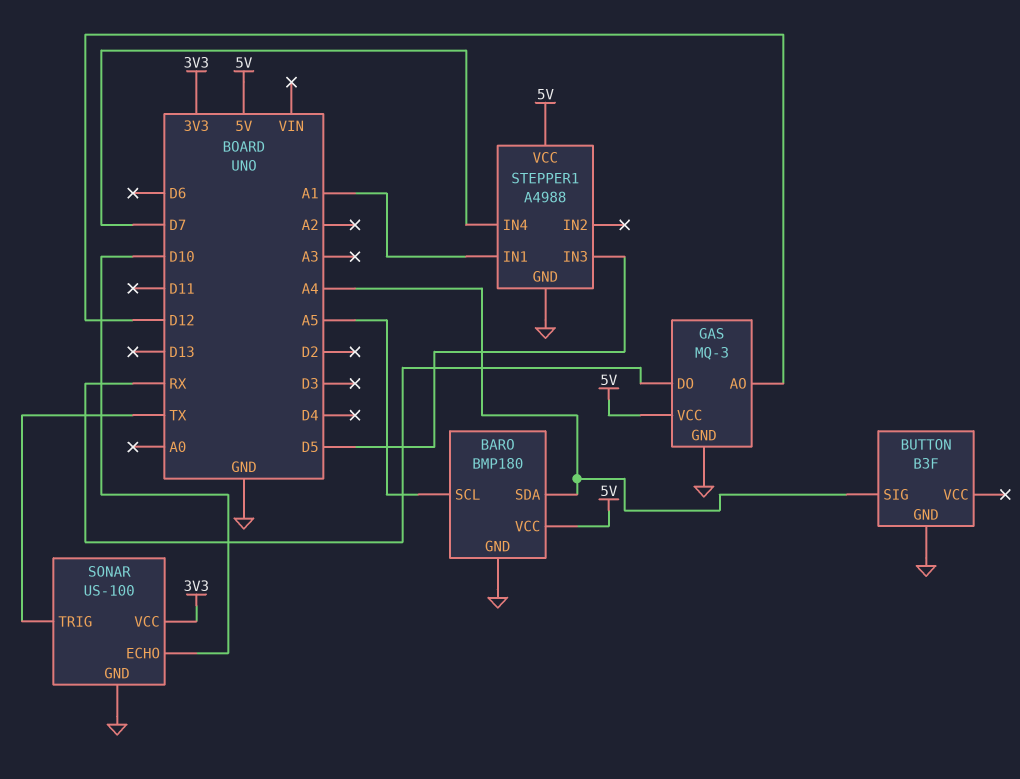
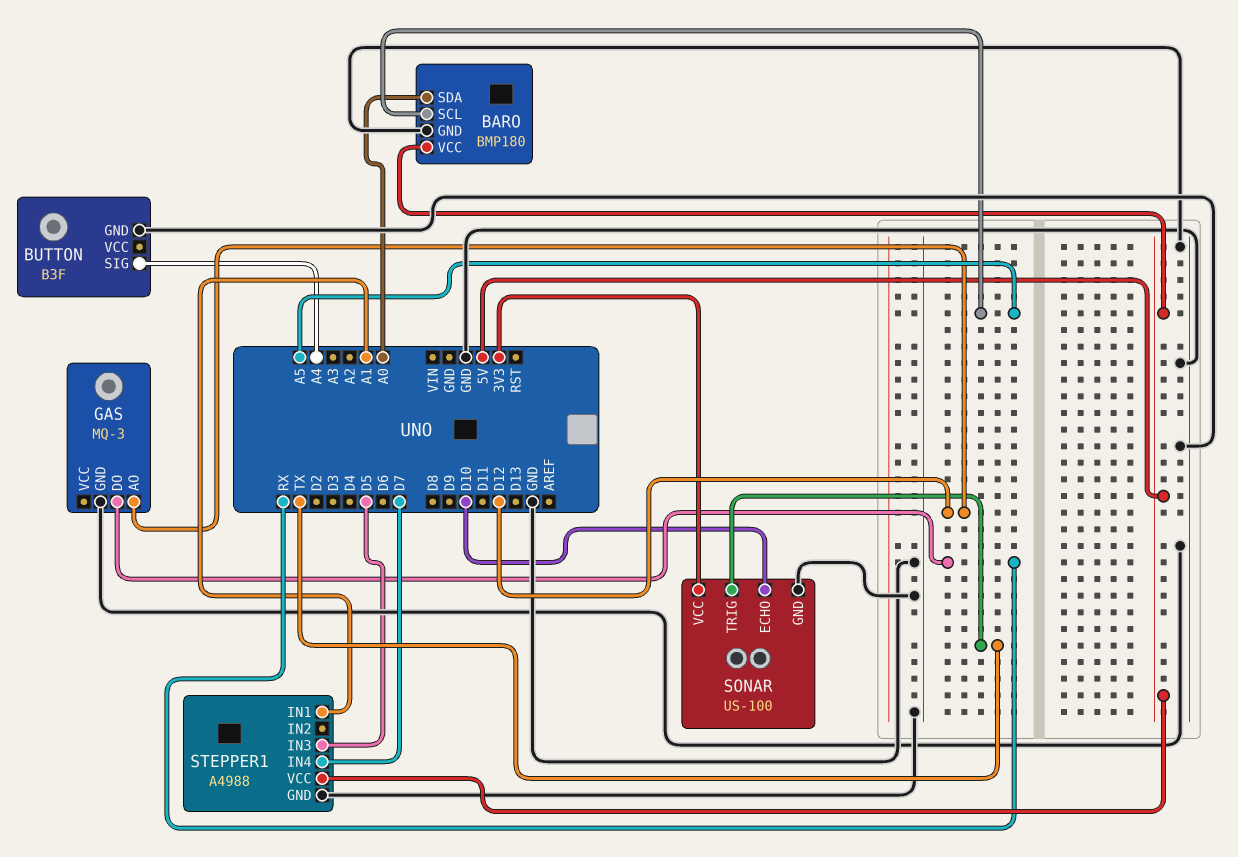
BARO pin SDA: A4 -> A0
GAS pin VCC: 5V -> none

